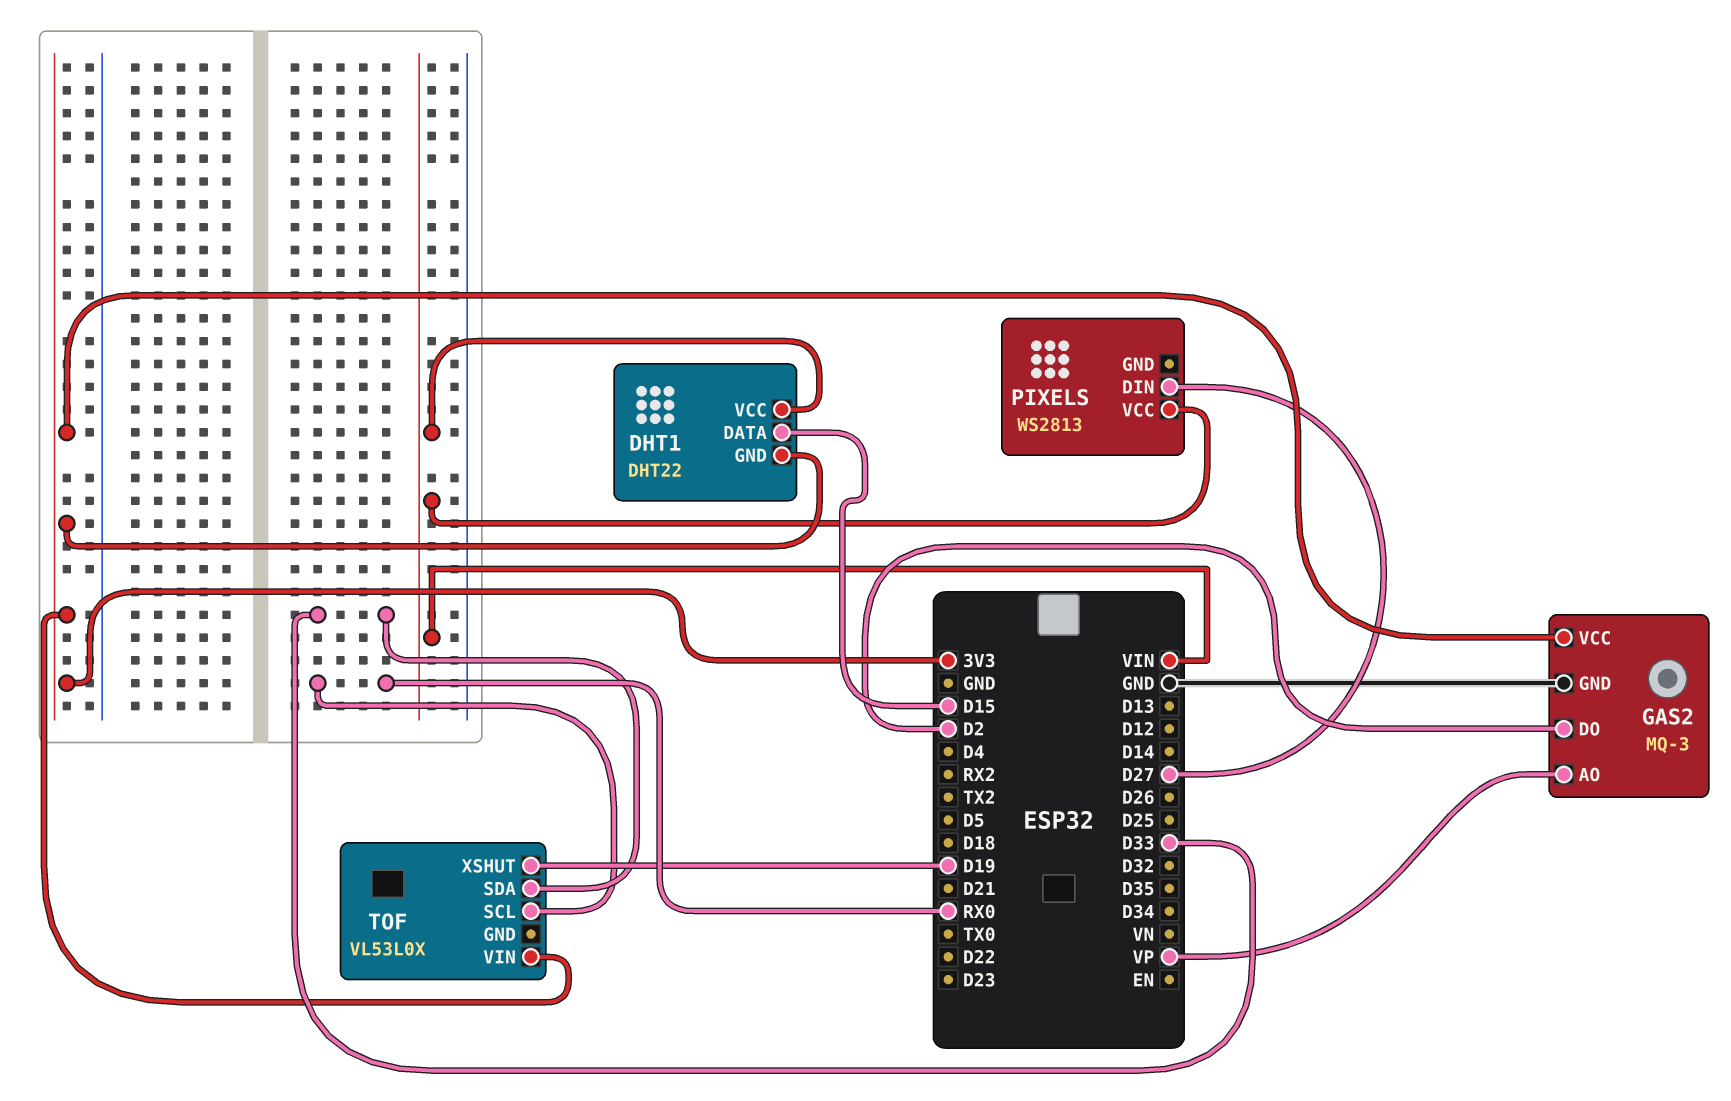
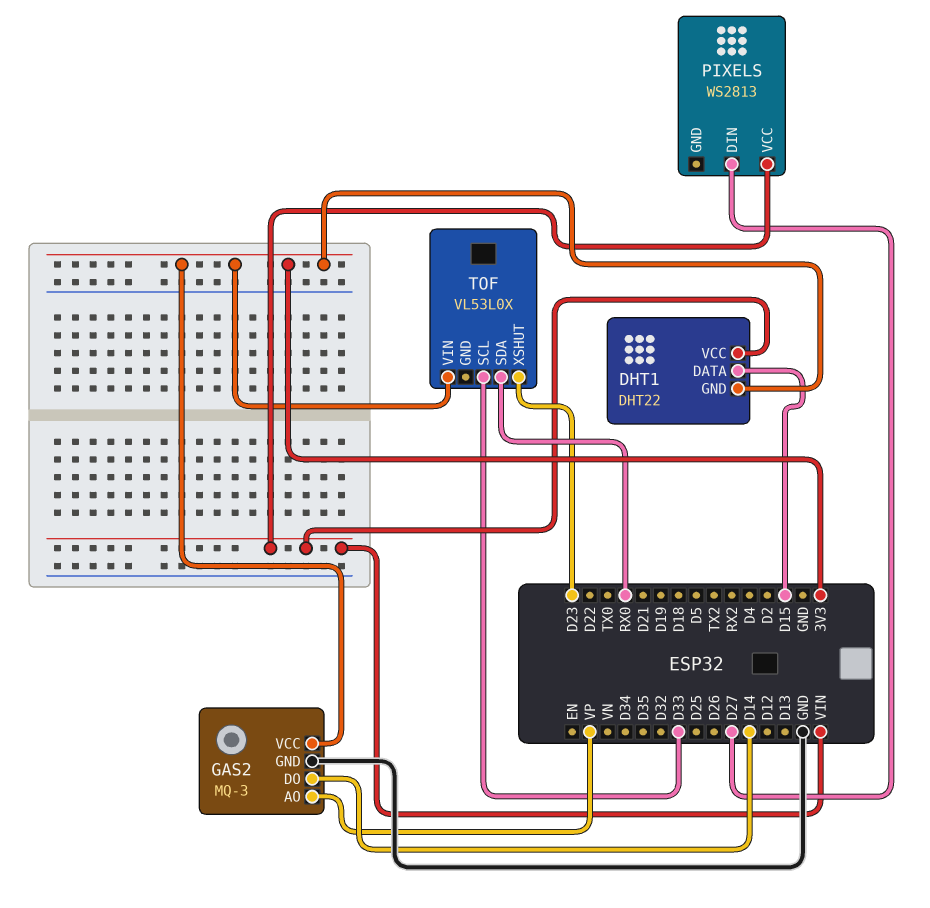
GAS2 pin DO: D2 -> D14
TOF pin SCL: RX0 -> D33
TOF pin SDA: D33 -> RX0
TOF pin XSHUT: D19 -> D23

